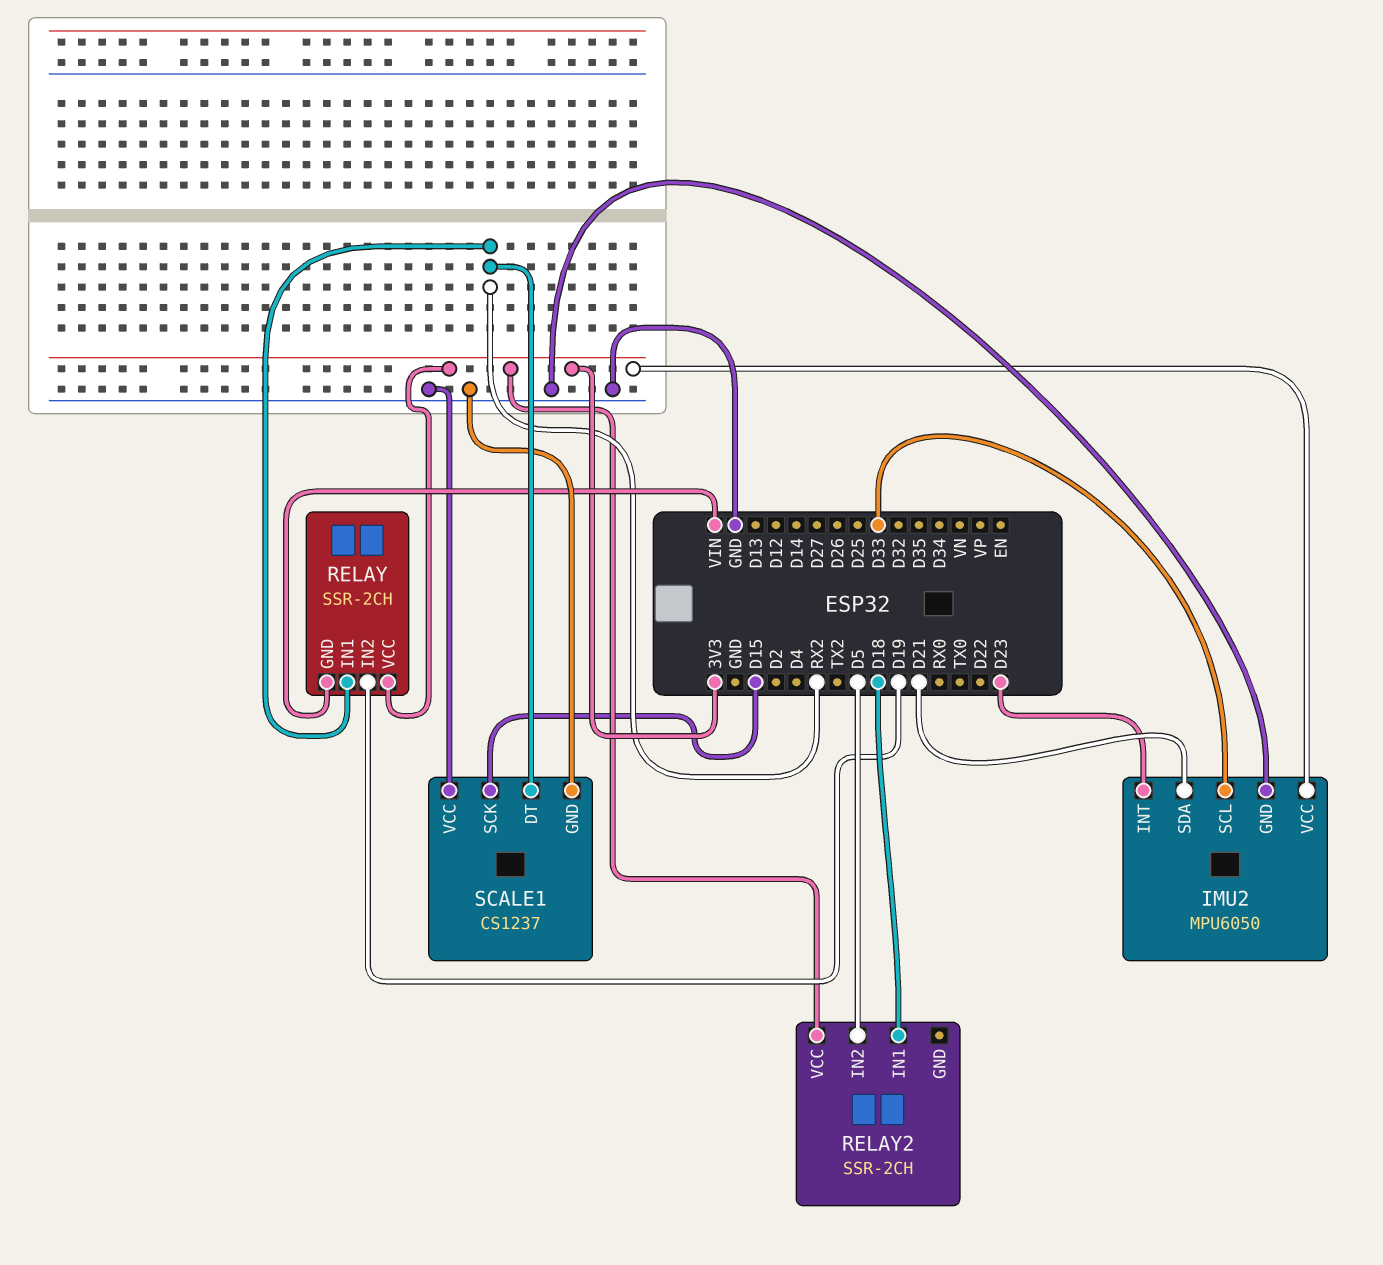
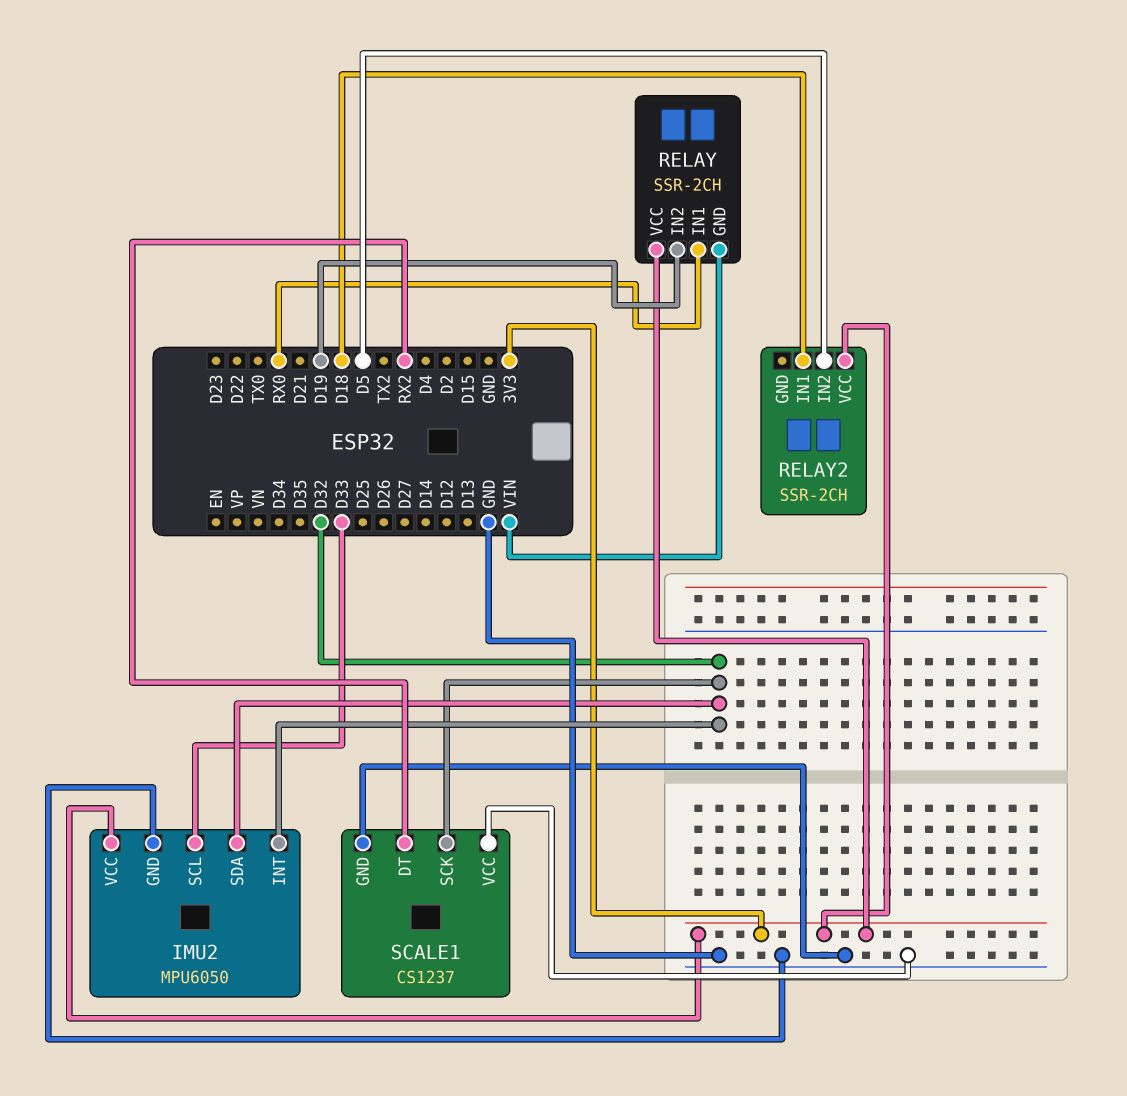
IMU2 pin INT: D23 -> D32
IMU2 pin SDA: D21 -> D32
RELAY pin IN1: RX2 -> RX0
SCALE1 pin SCK: D15 -> D32

